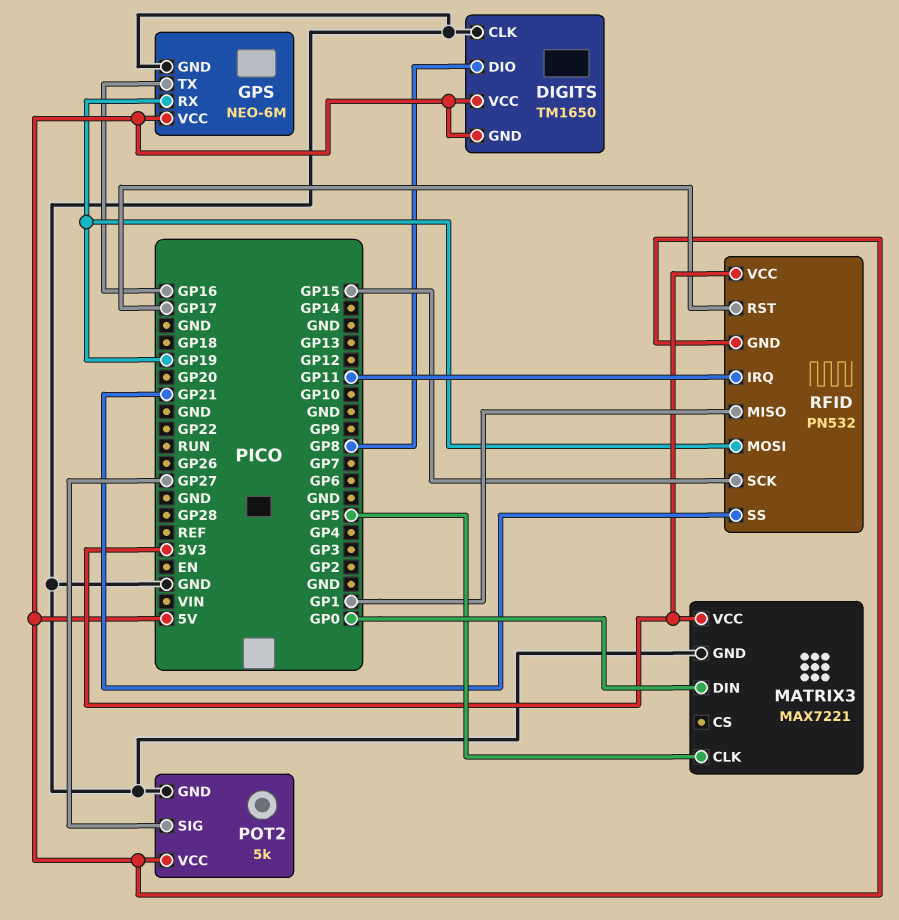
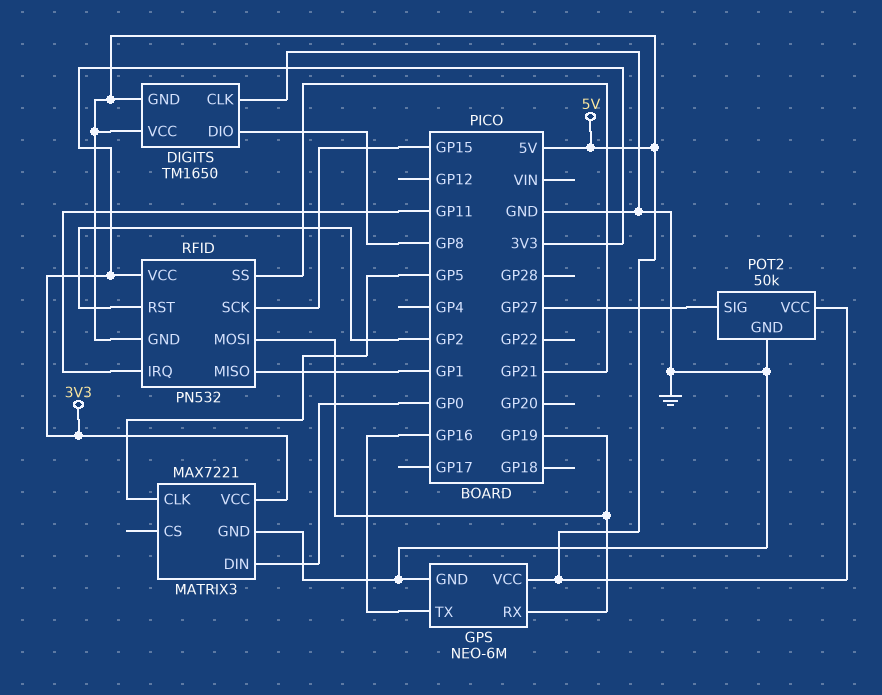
POT2: 5k -> 50k
RFID pin RST: GP17 -> GP2

